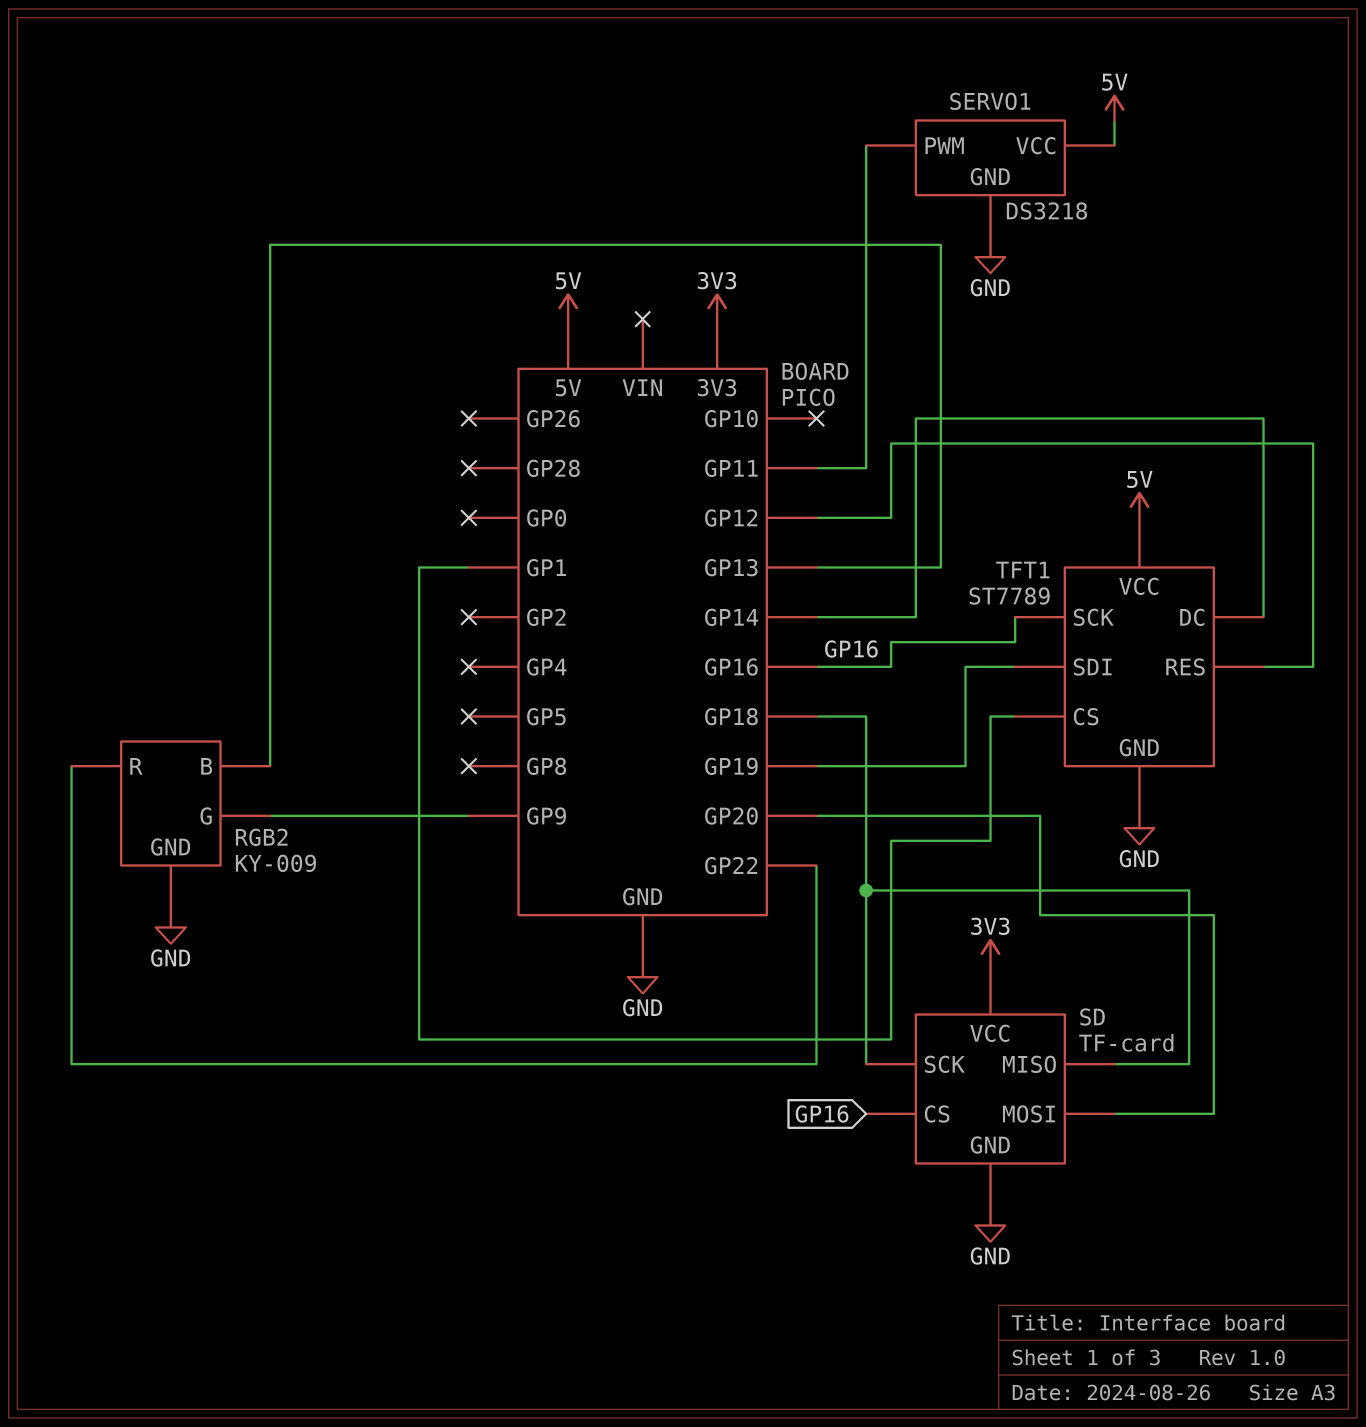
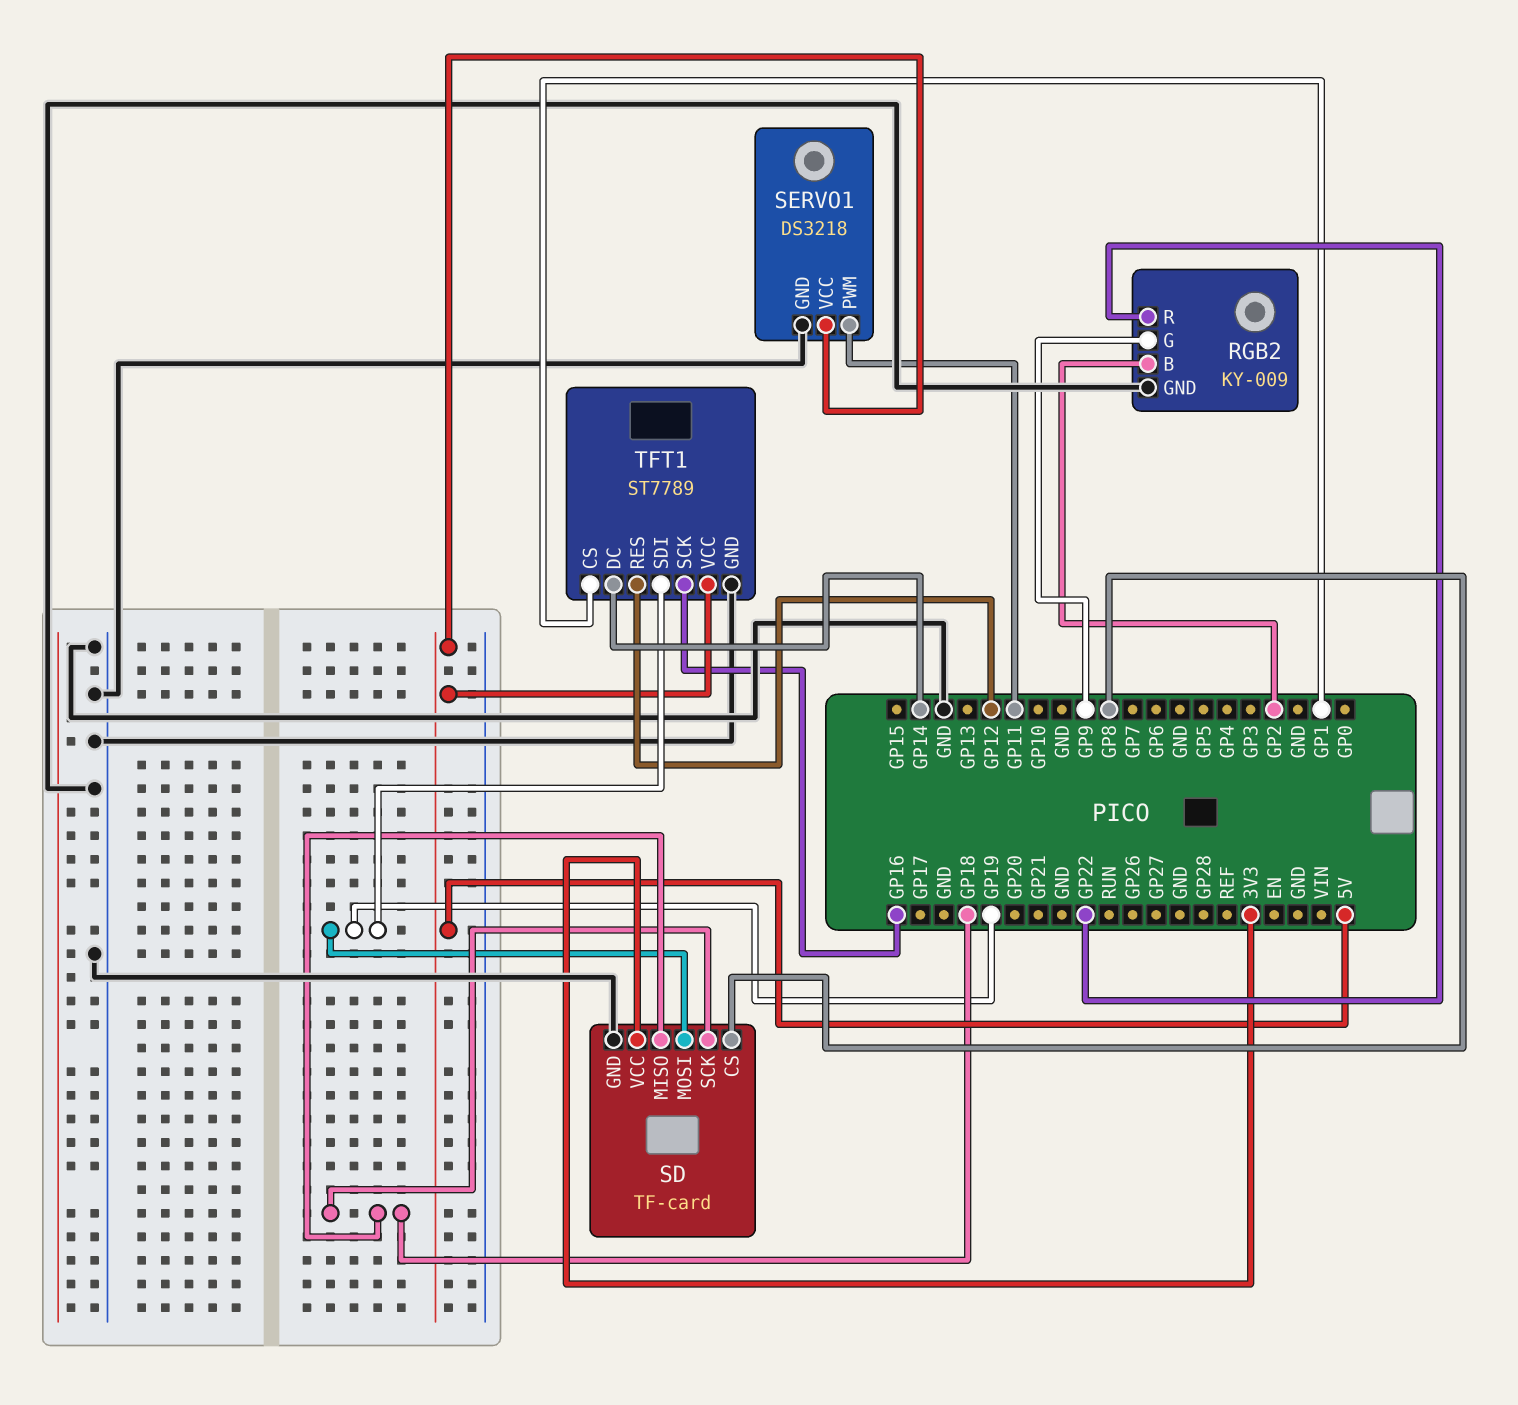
RGB2 pin B: GP13 -> GP2
SD pin CS: GP16 -> GP8
SD pin MOSI: GP20 -> GP19

